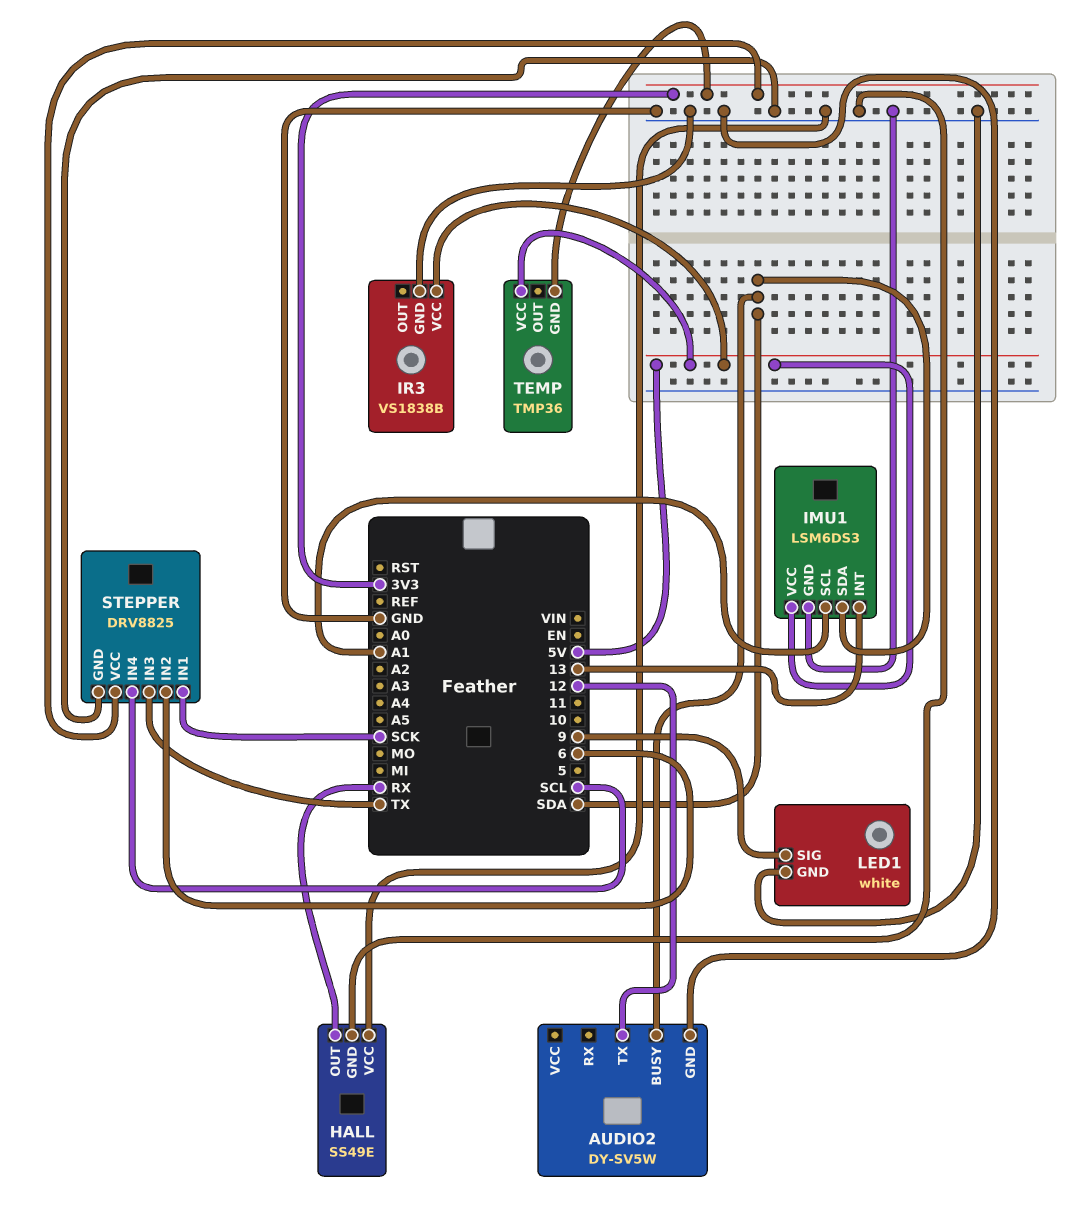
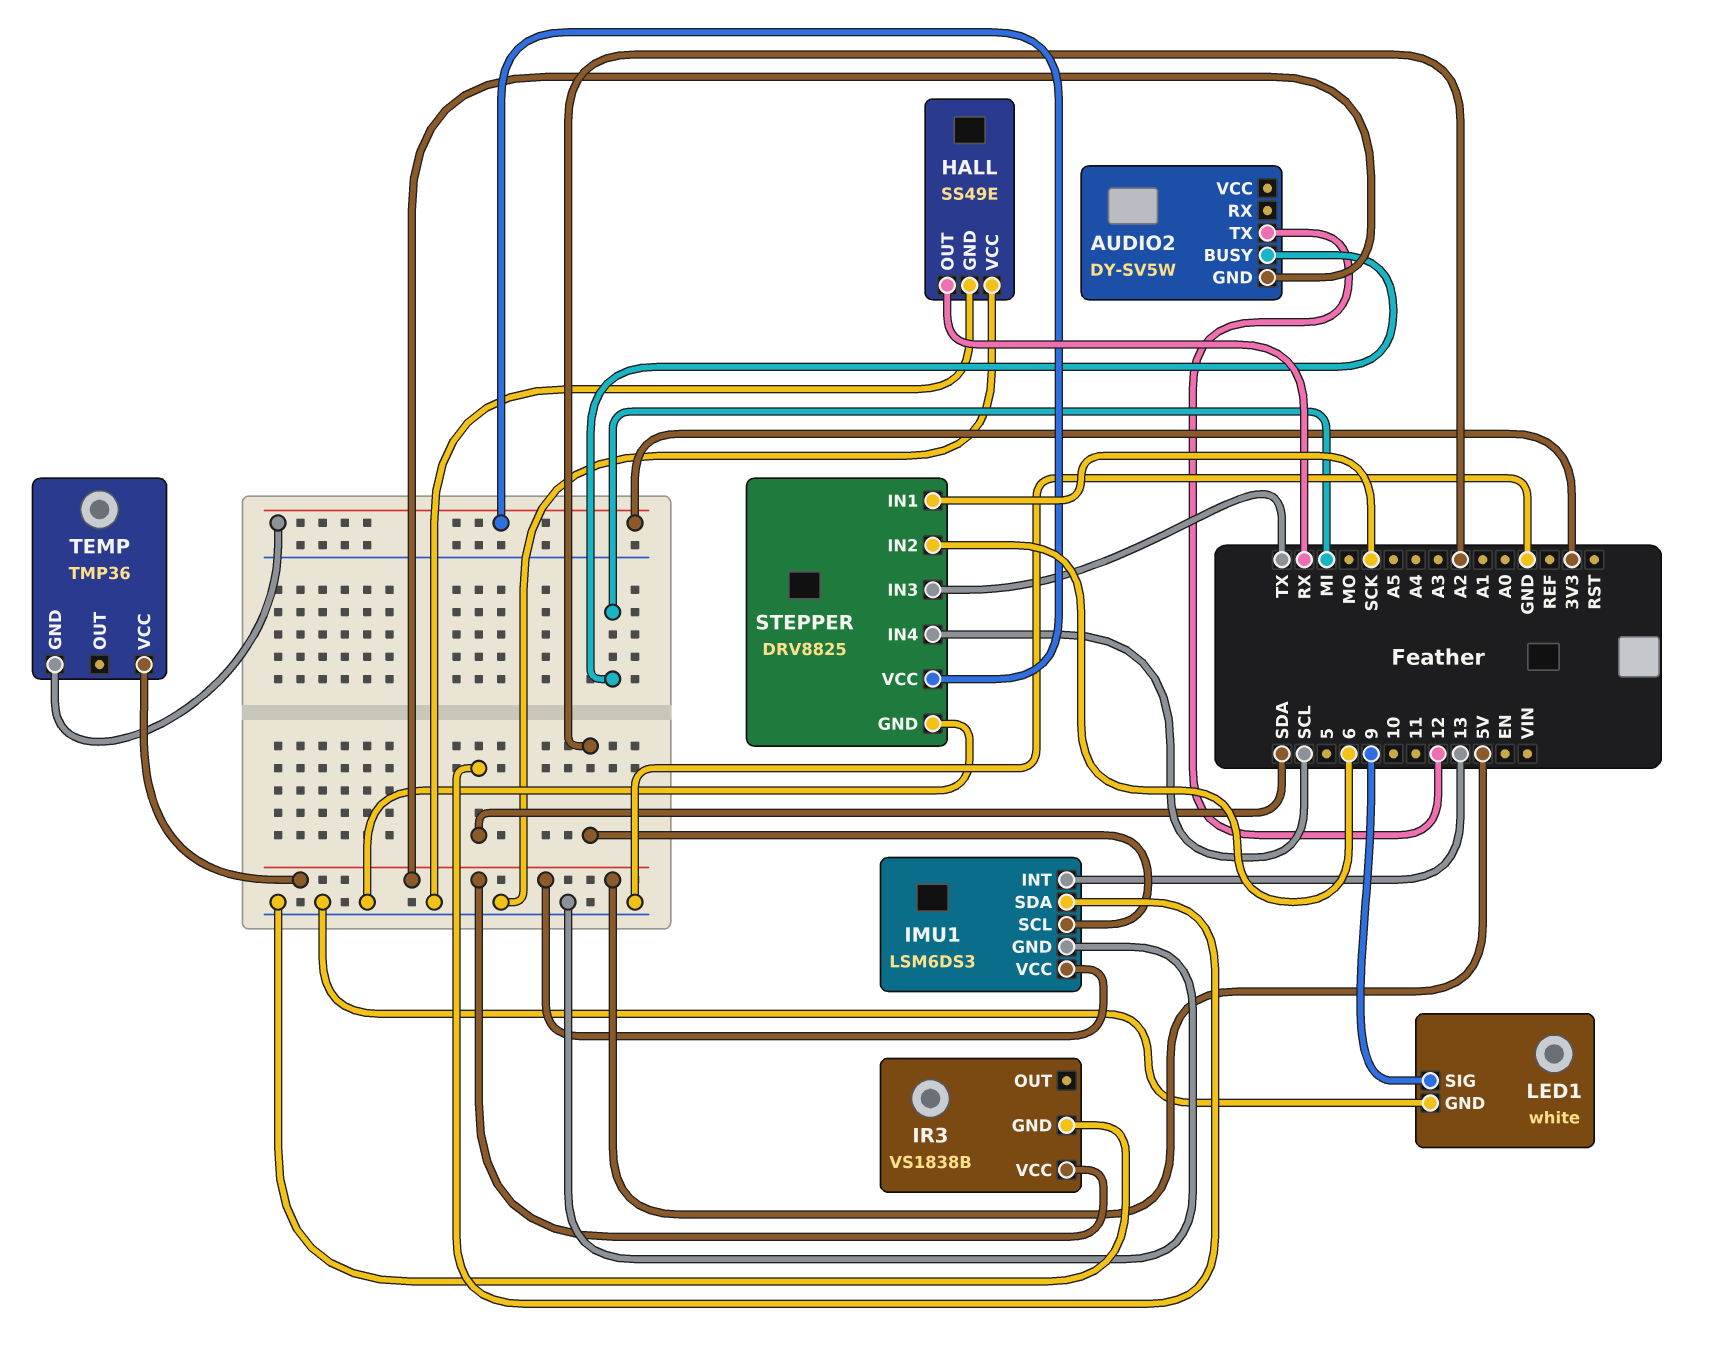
AUDIO2 pin BUSY: SDA -> MI
AUDIO2 pin GND: GND -> 5V
IMU1 pin SCL: A1 -> A2

